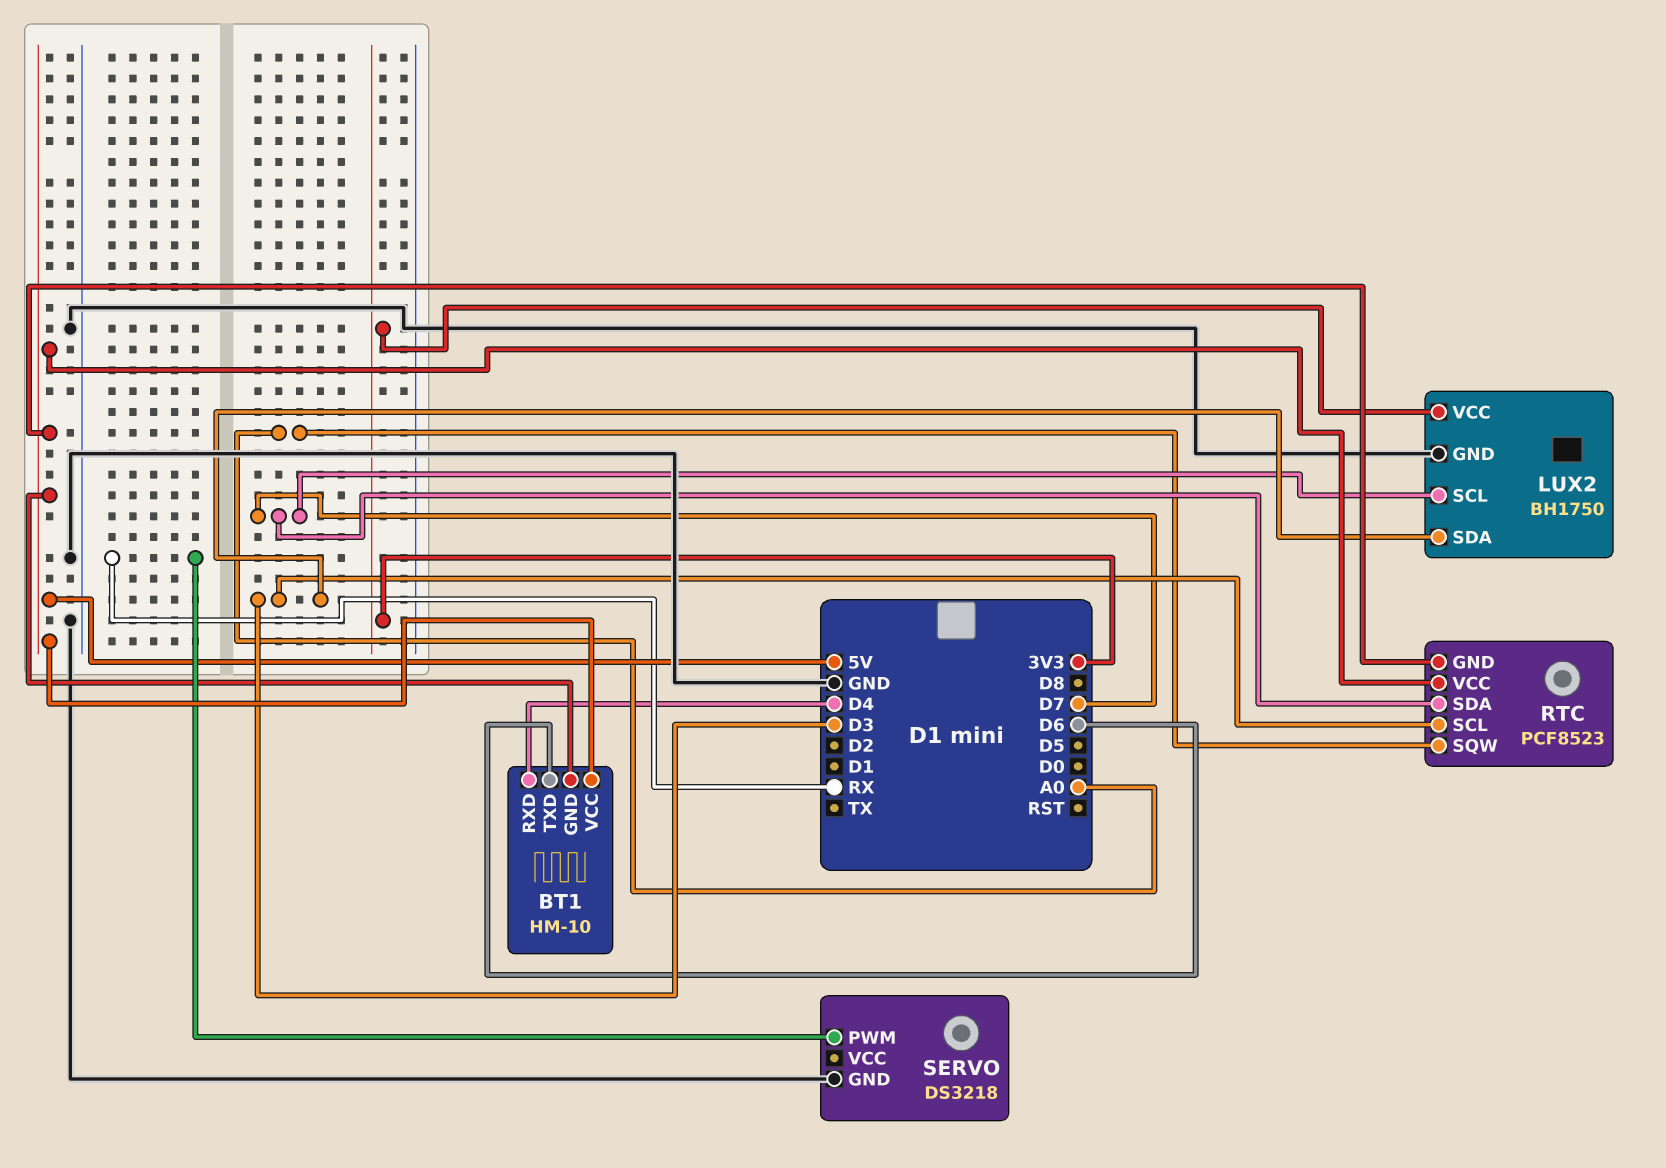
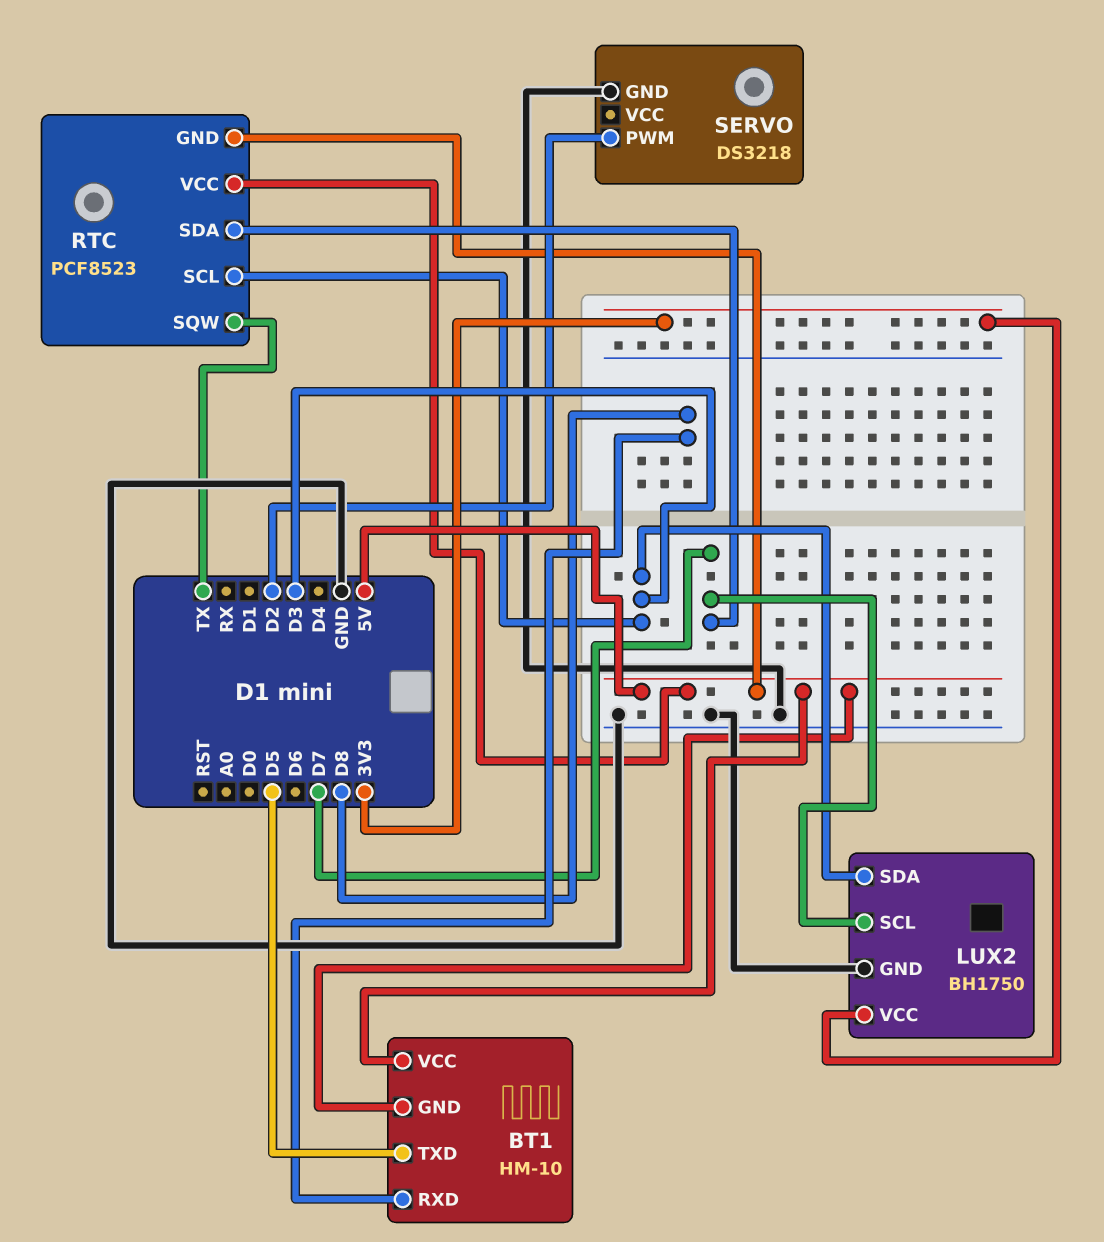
BT1 pin RXD: D4 -> D8
BT1 pin TXD: D6 -> D5
RTC pin SQW: A0 -> TX
SERVO pin PWM: RX -> D2

